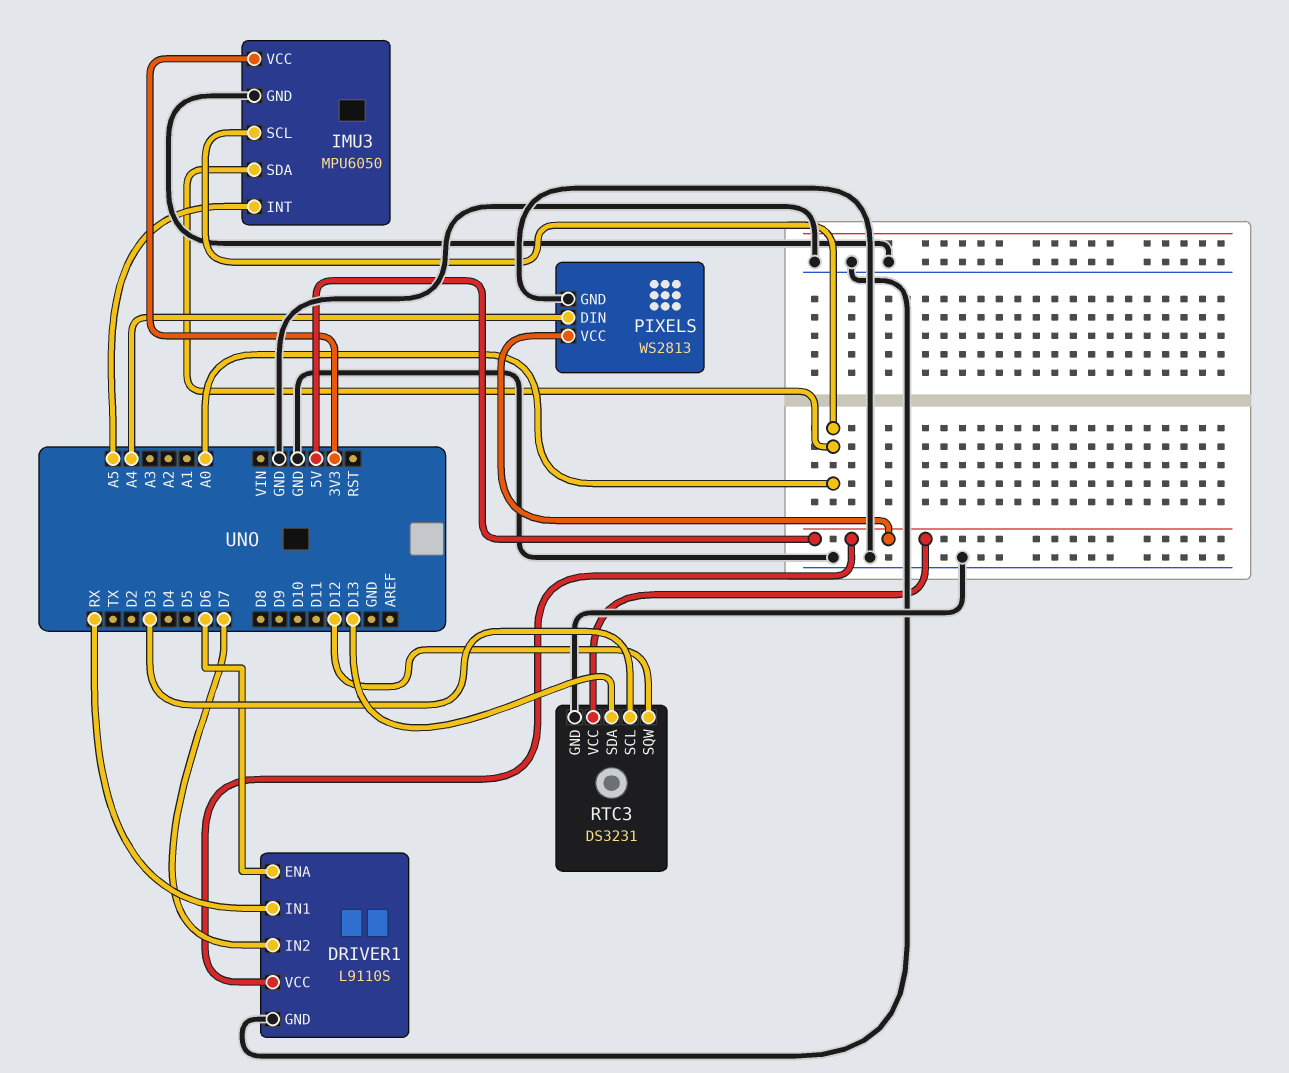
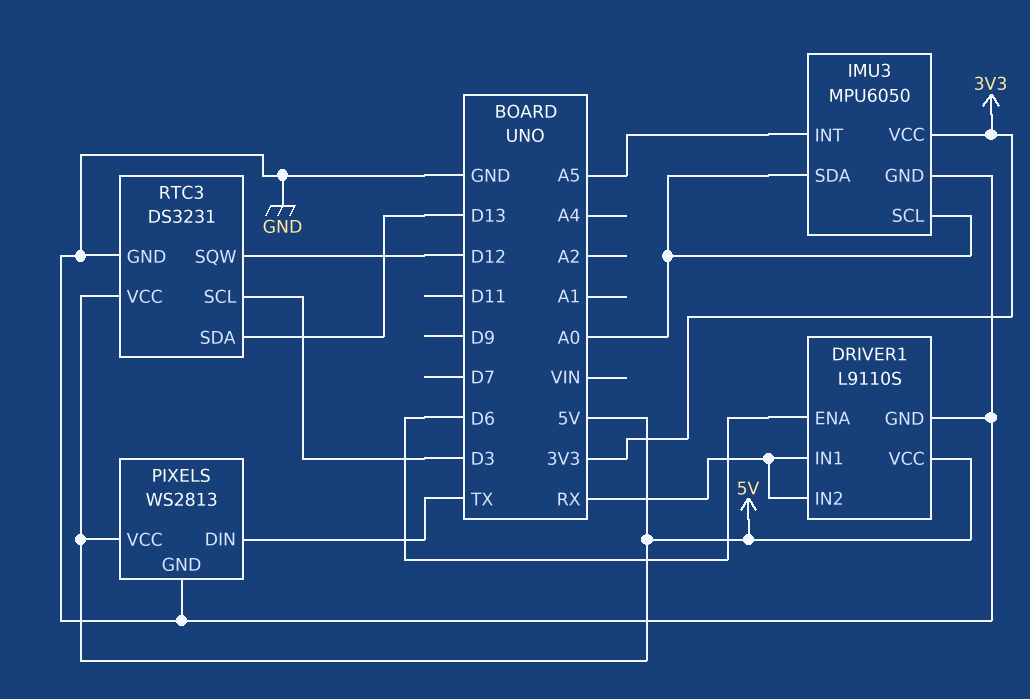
DRIVER1 pin IN2: D7 -> RX
PIXELS pin DIN: A4 -> TX

